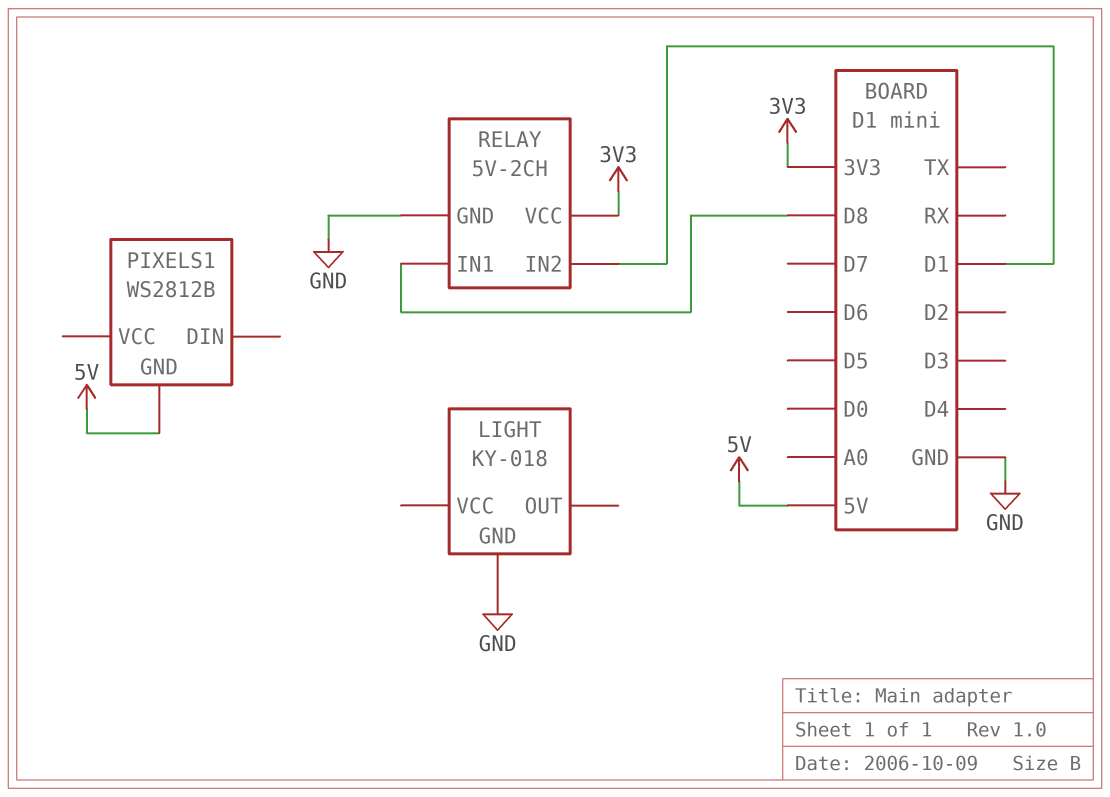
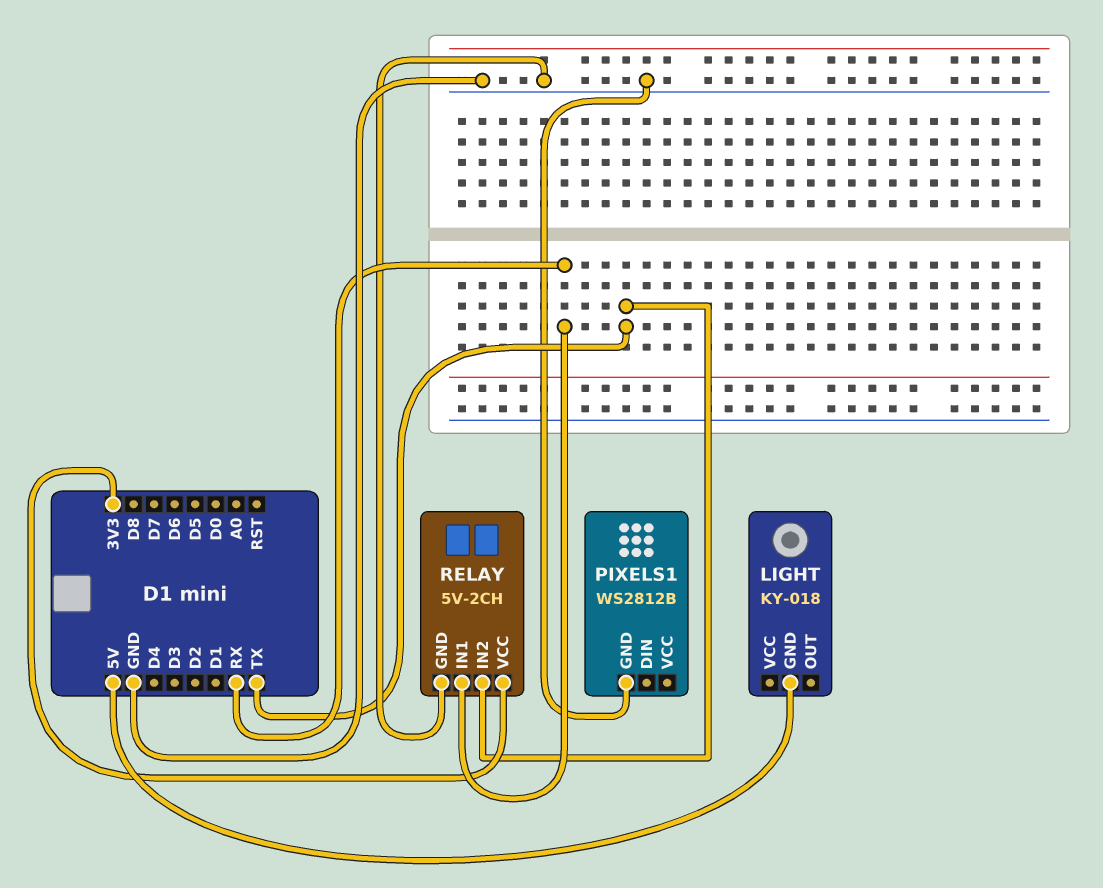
LIGHT pin GND: GND -> 5V
PIXELS1 pin GND: 5V -> GND
RELAY pin IN1: D8 -> RX
RELAY pin IN2: D1 -> TX

